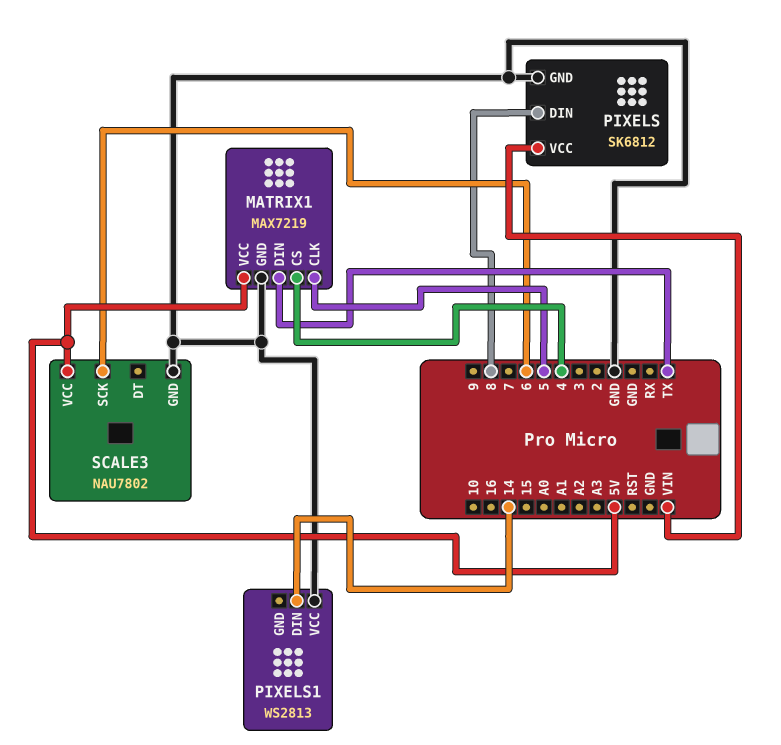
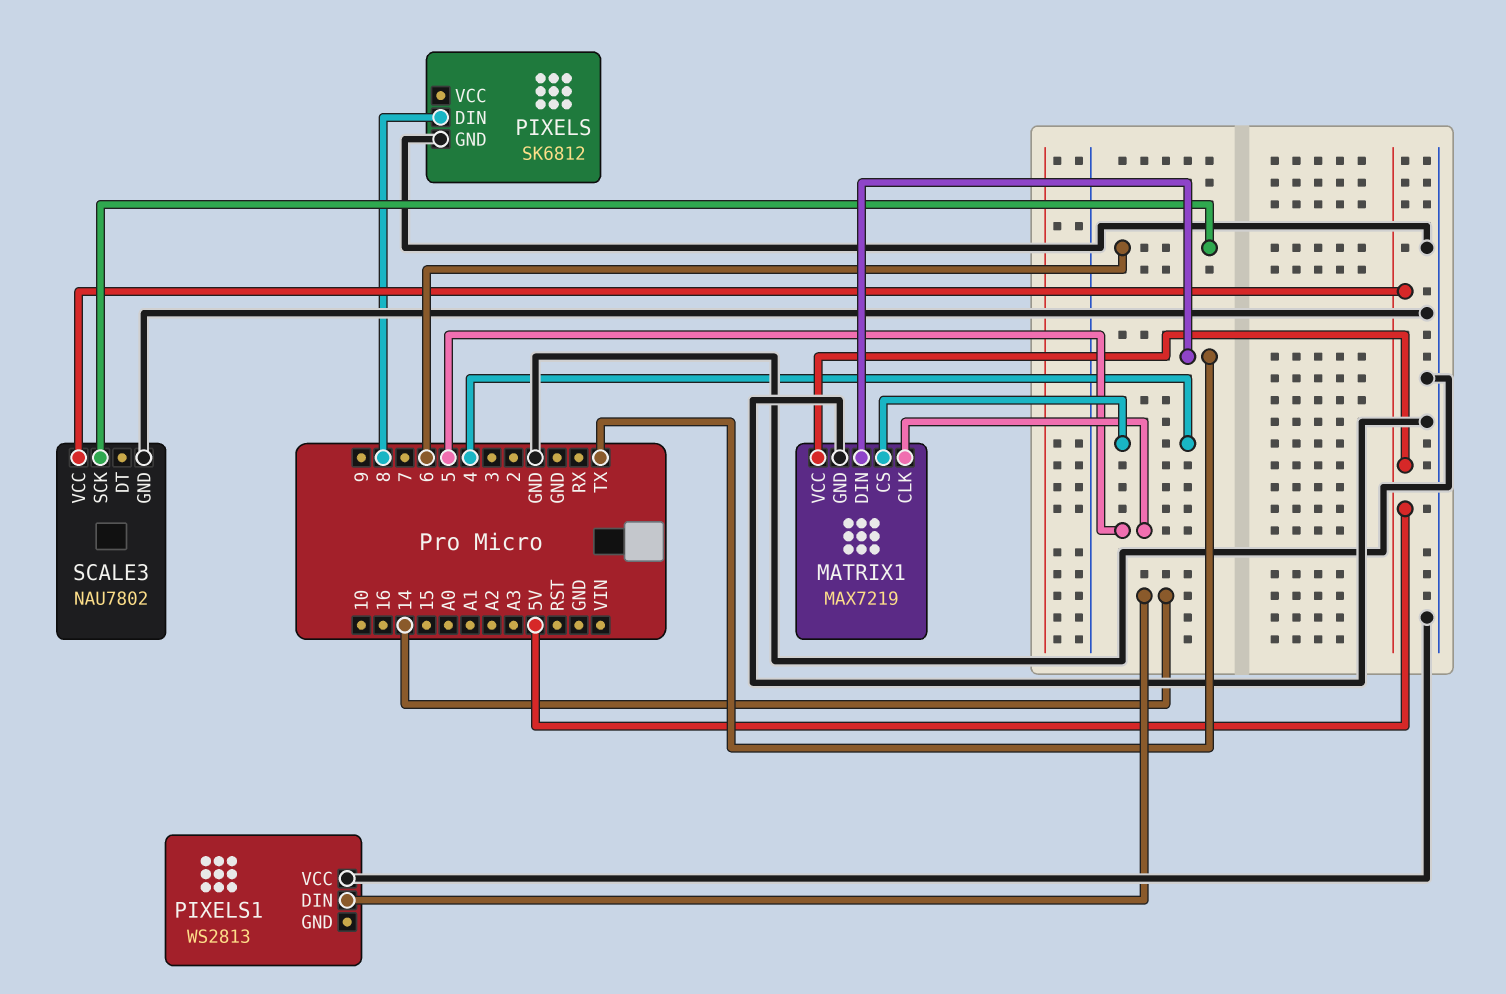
PIXELS pin VCC: VIN -> none

